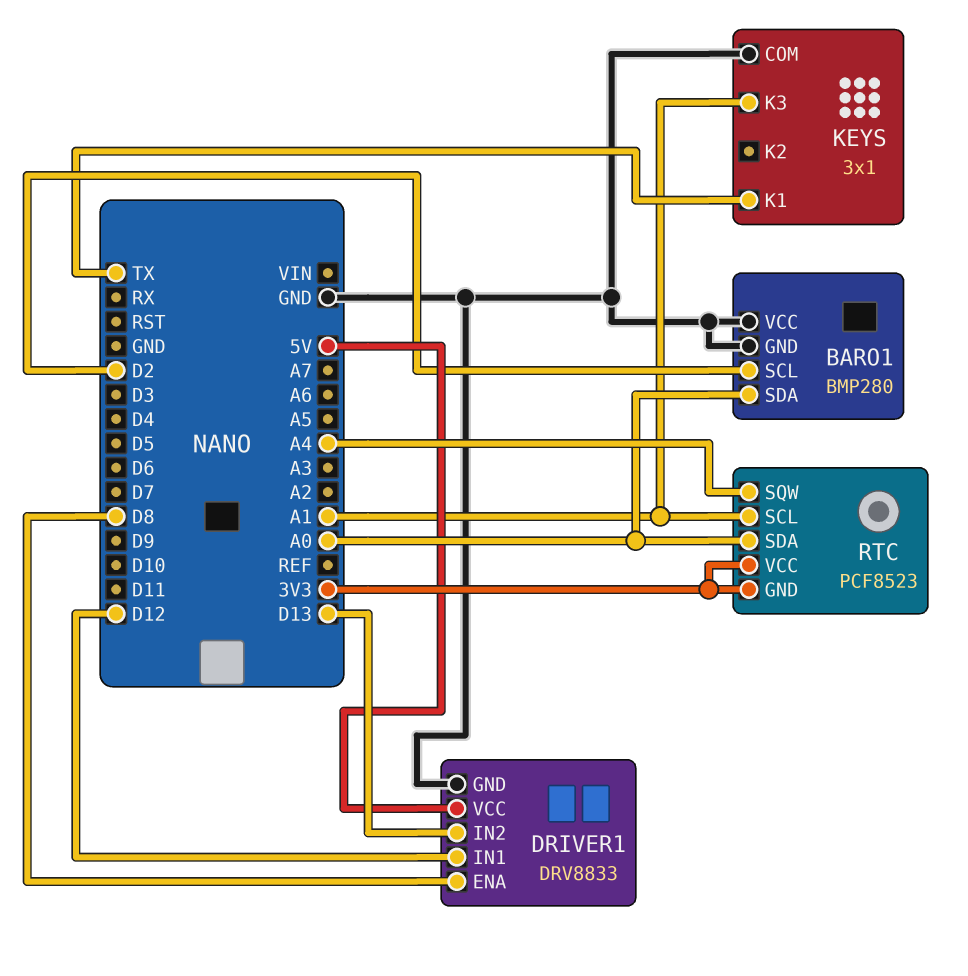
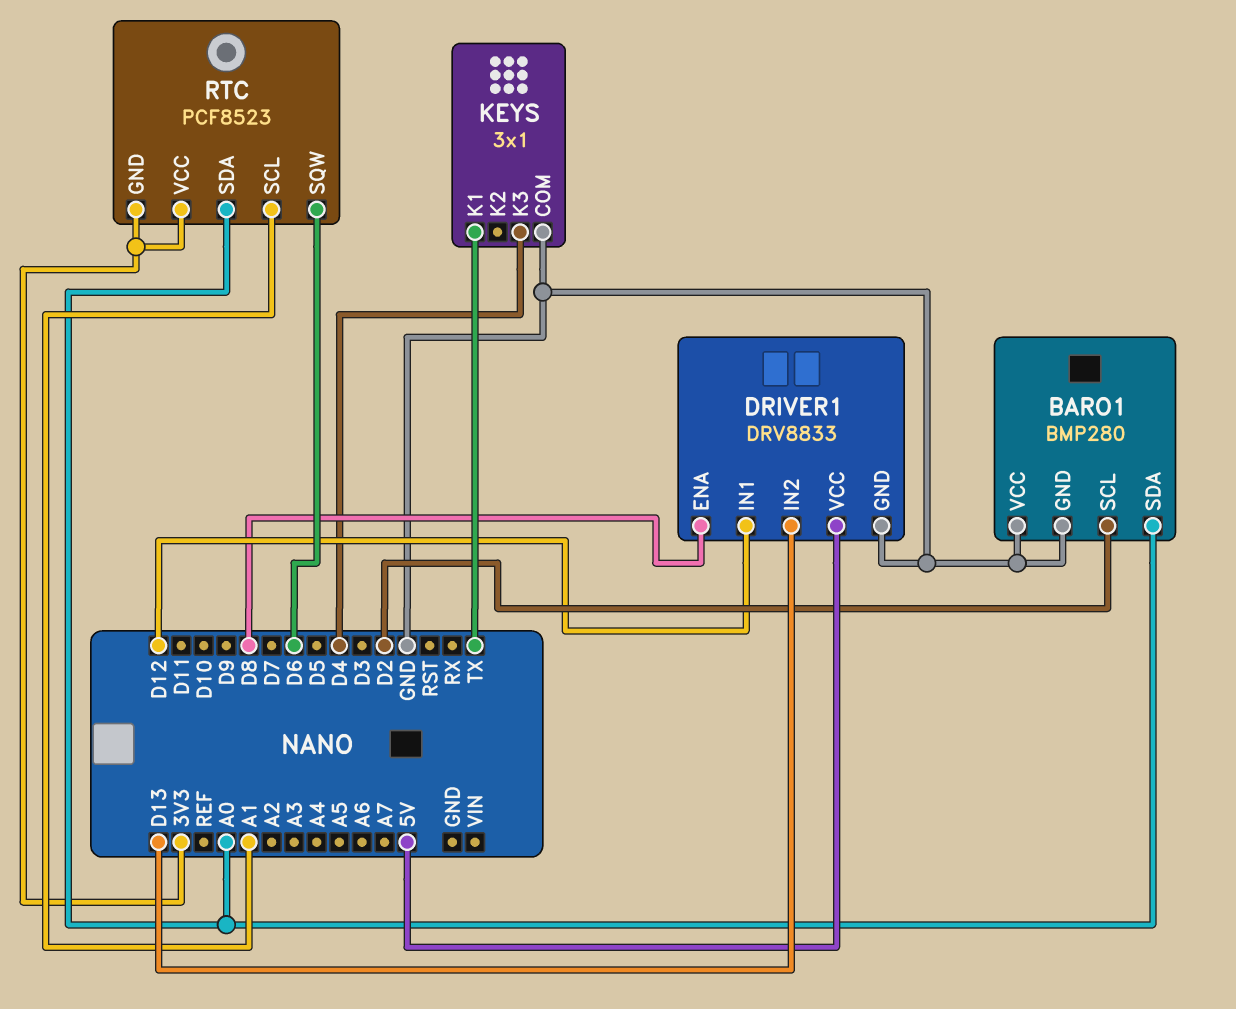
KEYS pin K3: A1 -> D4
RTC pin SQW: A4 -> D6

